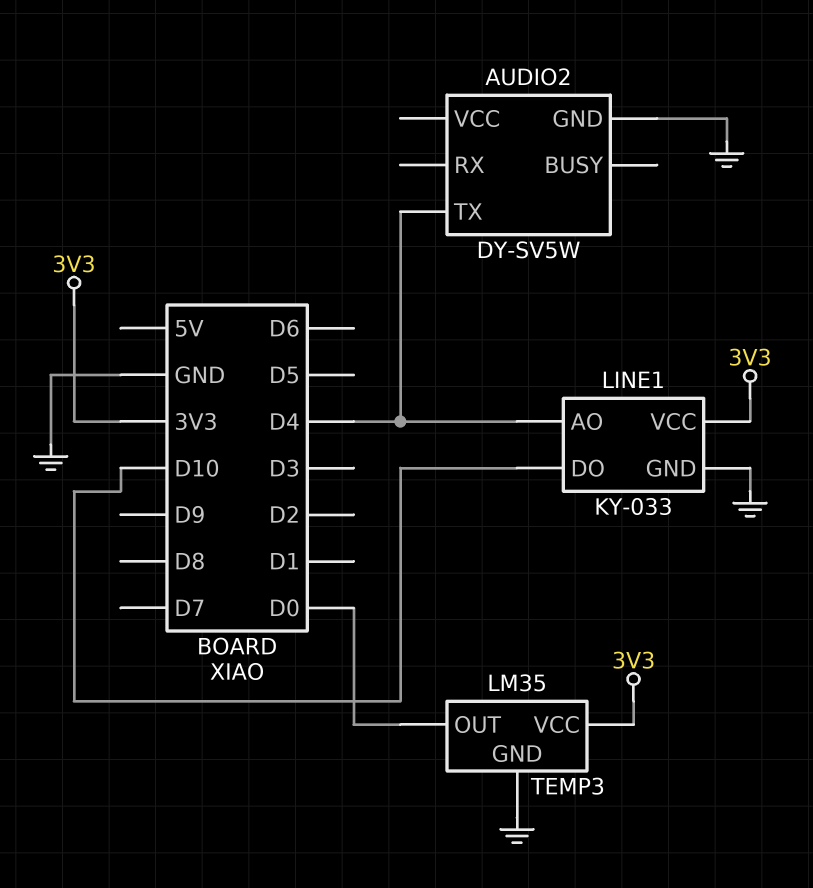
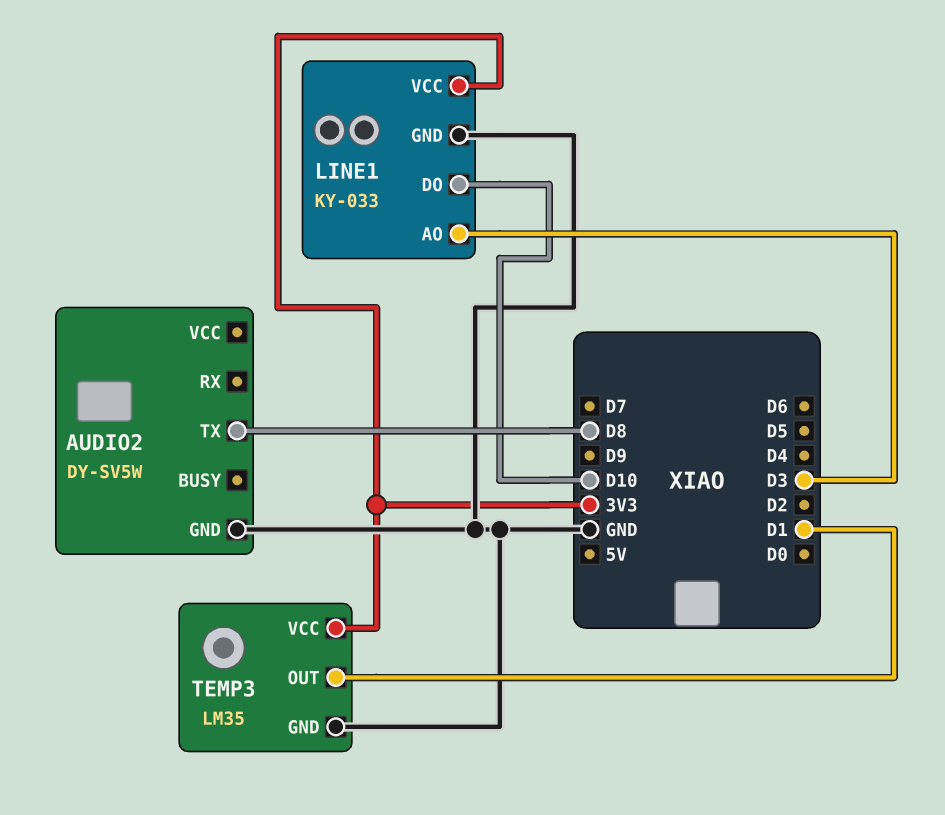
AUDIO2 pin TX: D4 -> D8
LINE1 pin AO: D4 -> D3
TEMP3 pin OUT: D0 -> D1

